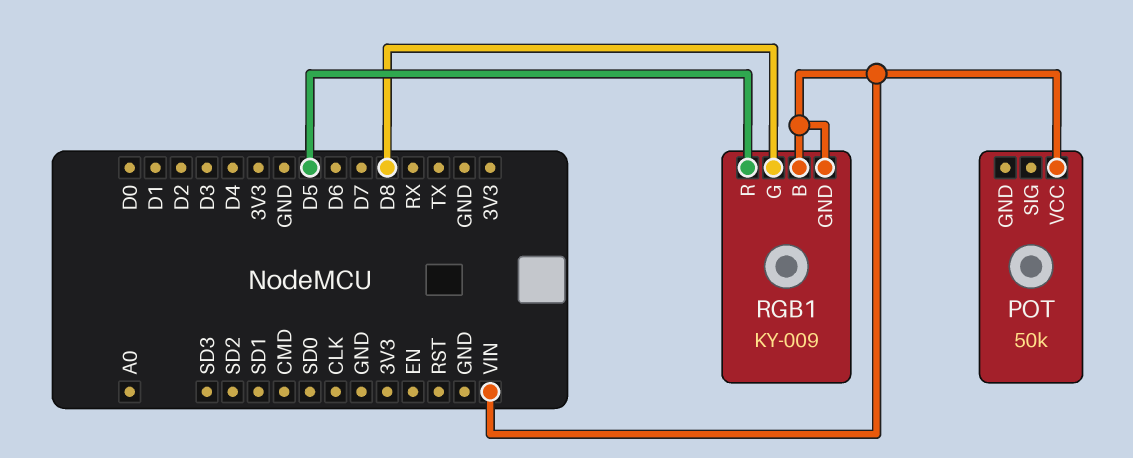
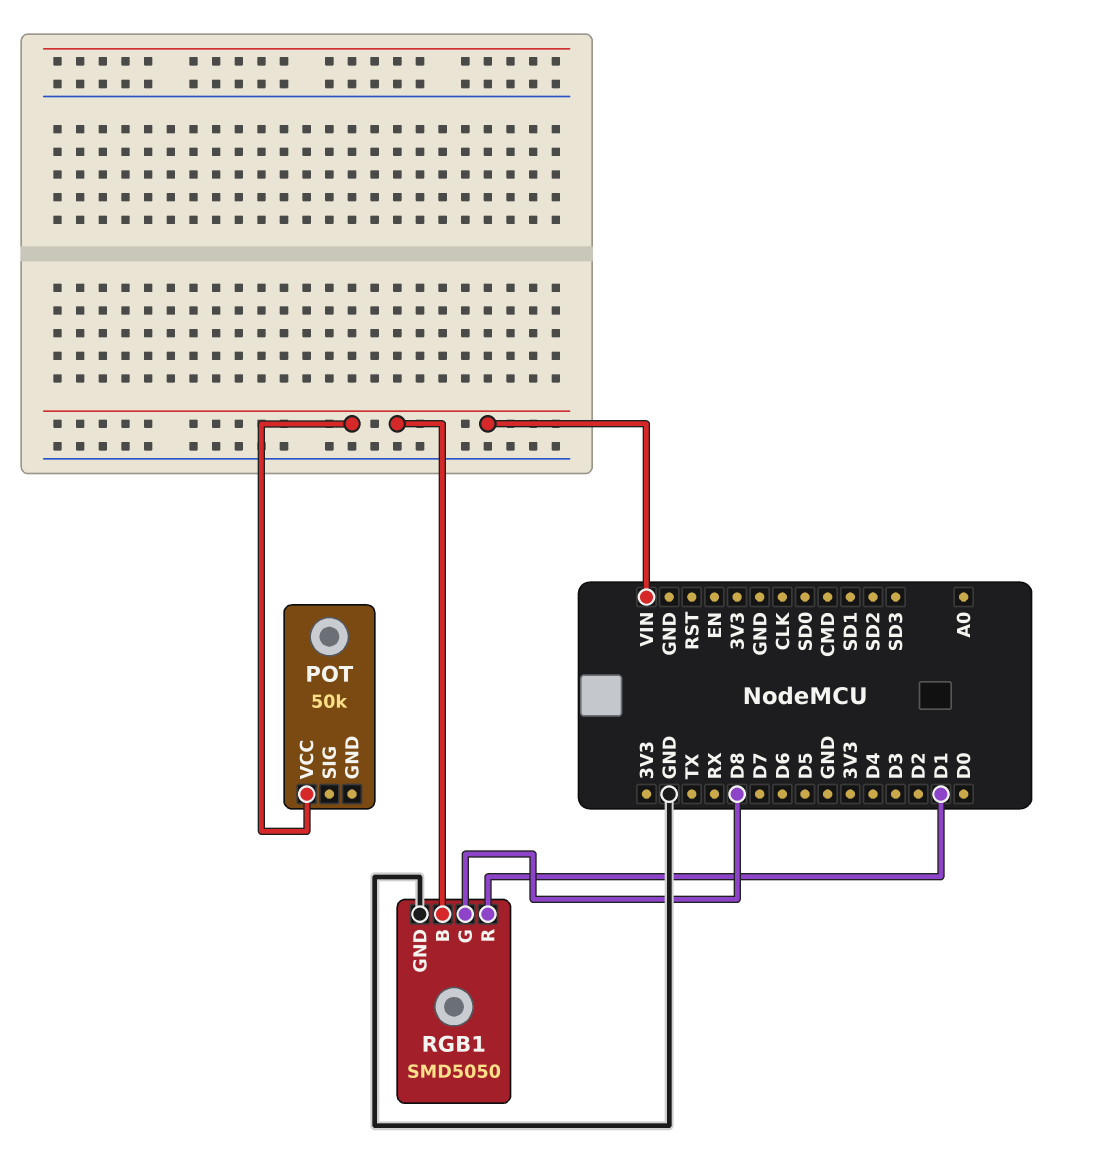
RGB1: KY-009 -> SMD5050
RGB1 pin GND: VIN -> GND
RGB1 pin R: D5 -> D1

